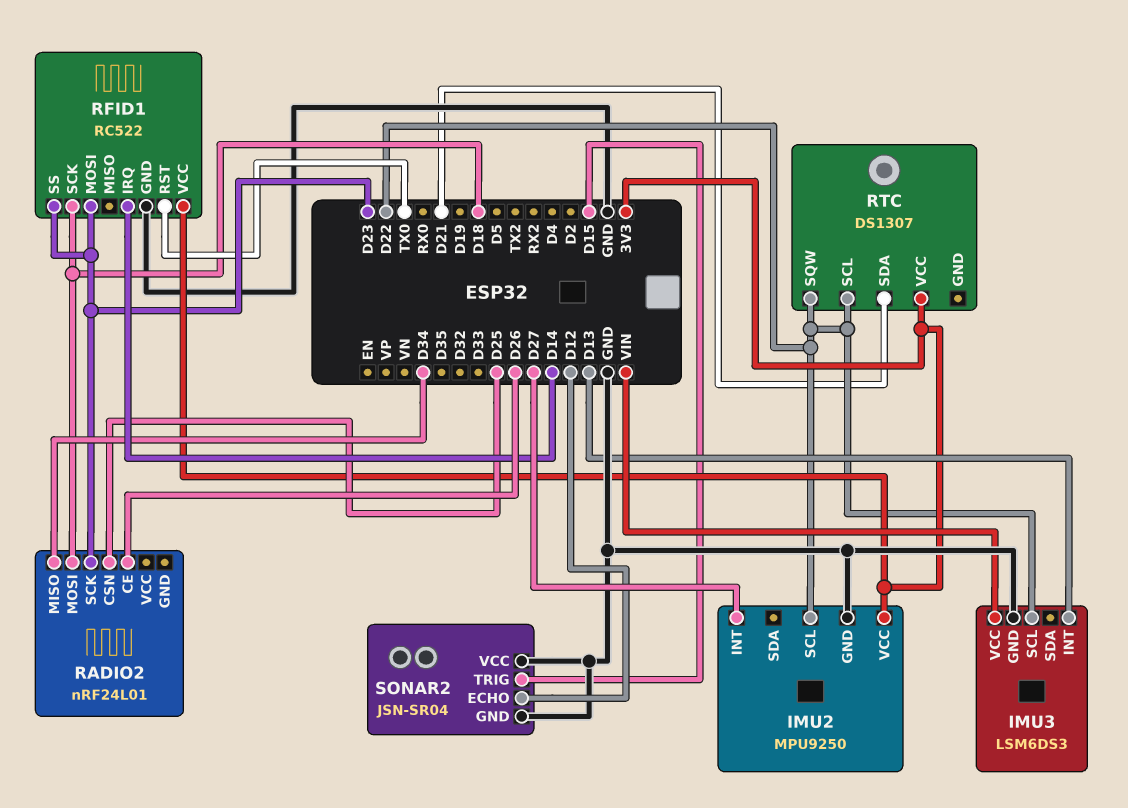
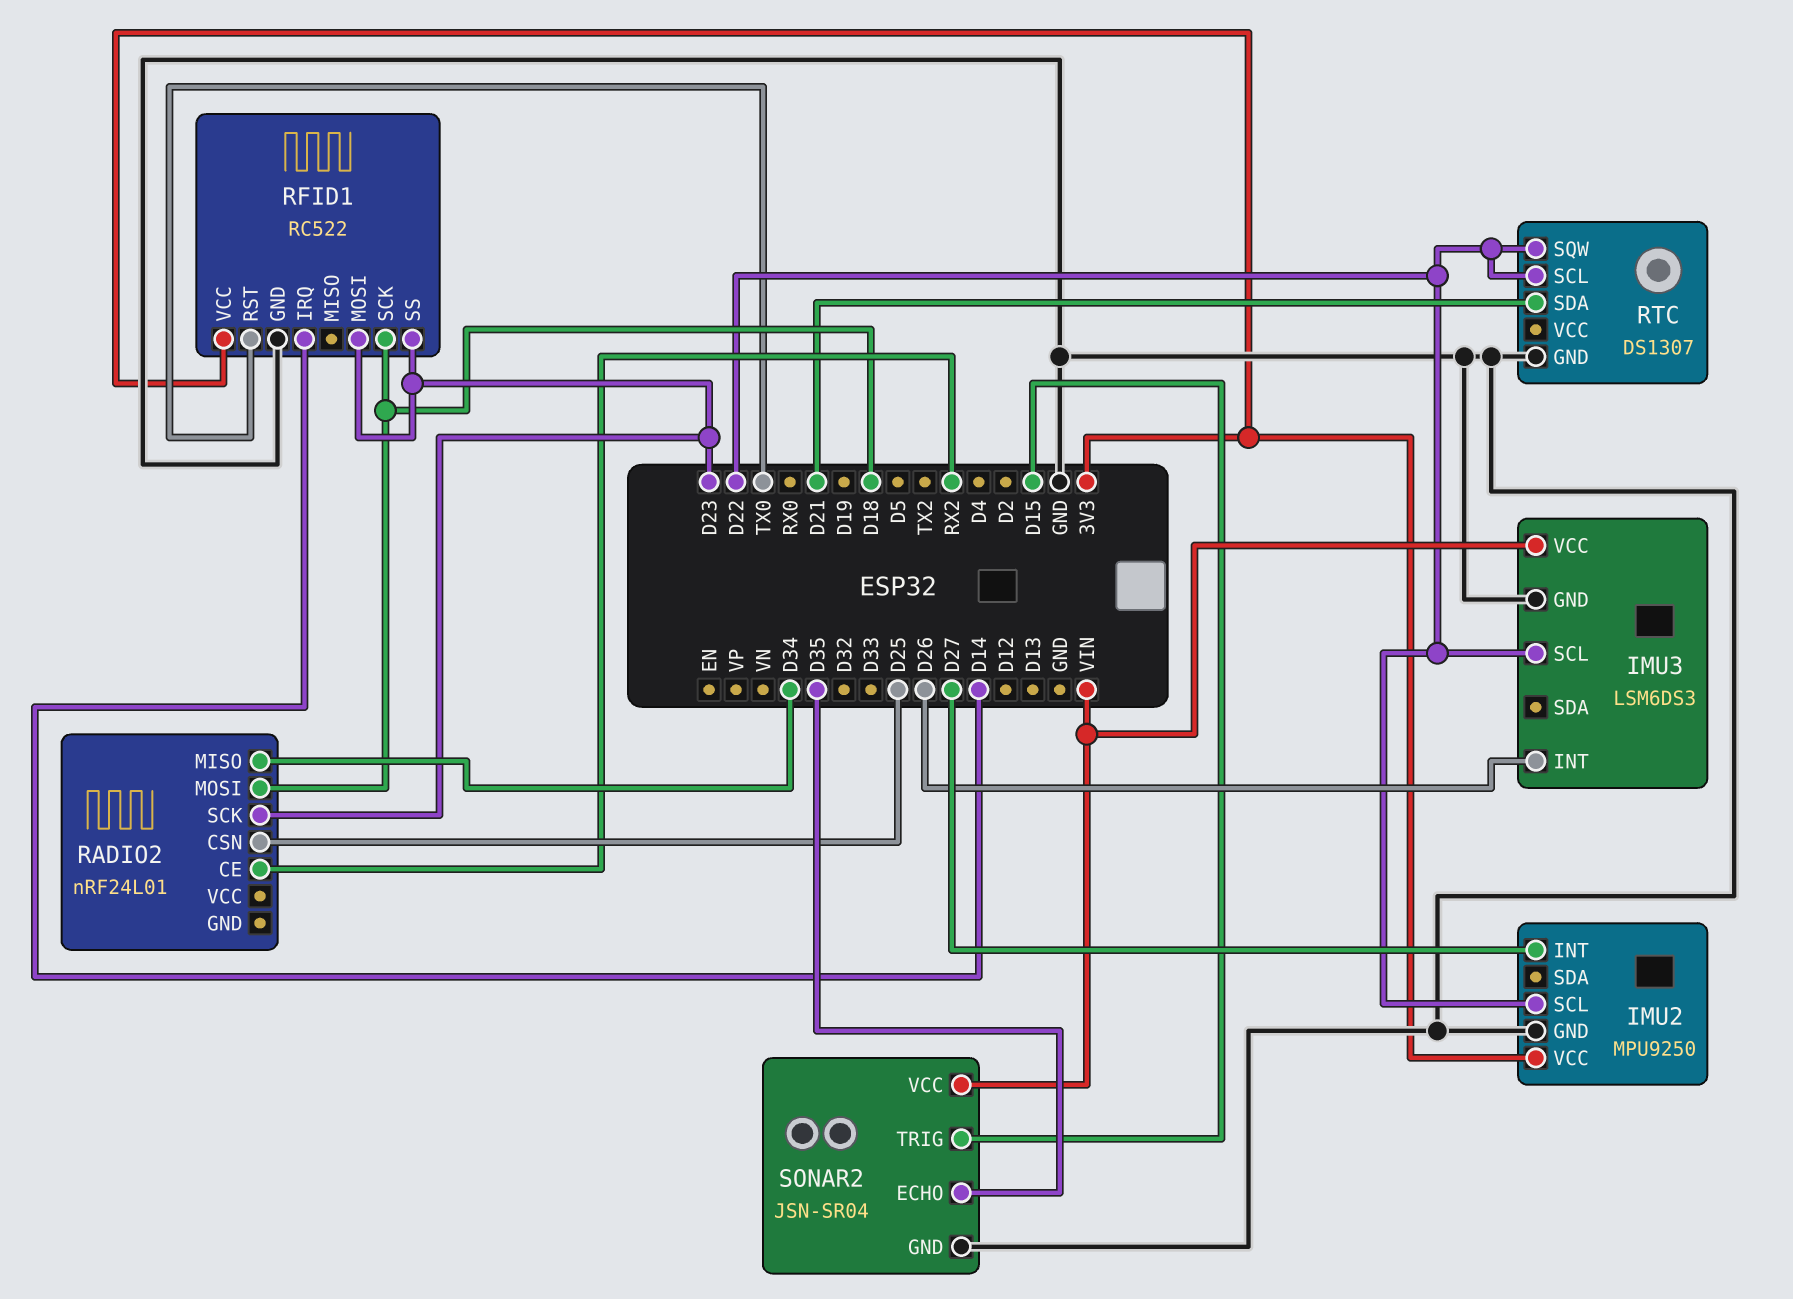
IMU3 pin INT: D13 -> D26
RADIO2 pin CE: D26 -> RX2
RTC pin GND: none -> GND
RTC pin VCC: 3V3 -> none
SONAR2 pin ECHO: D12 -> D35
SONAR2 pin VCC: GND -> VIN

